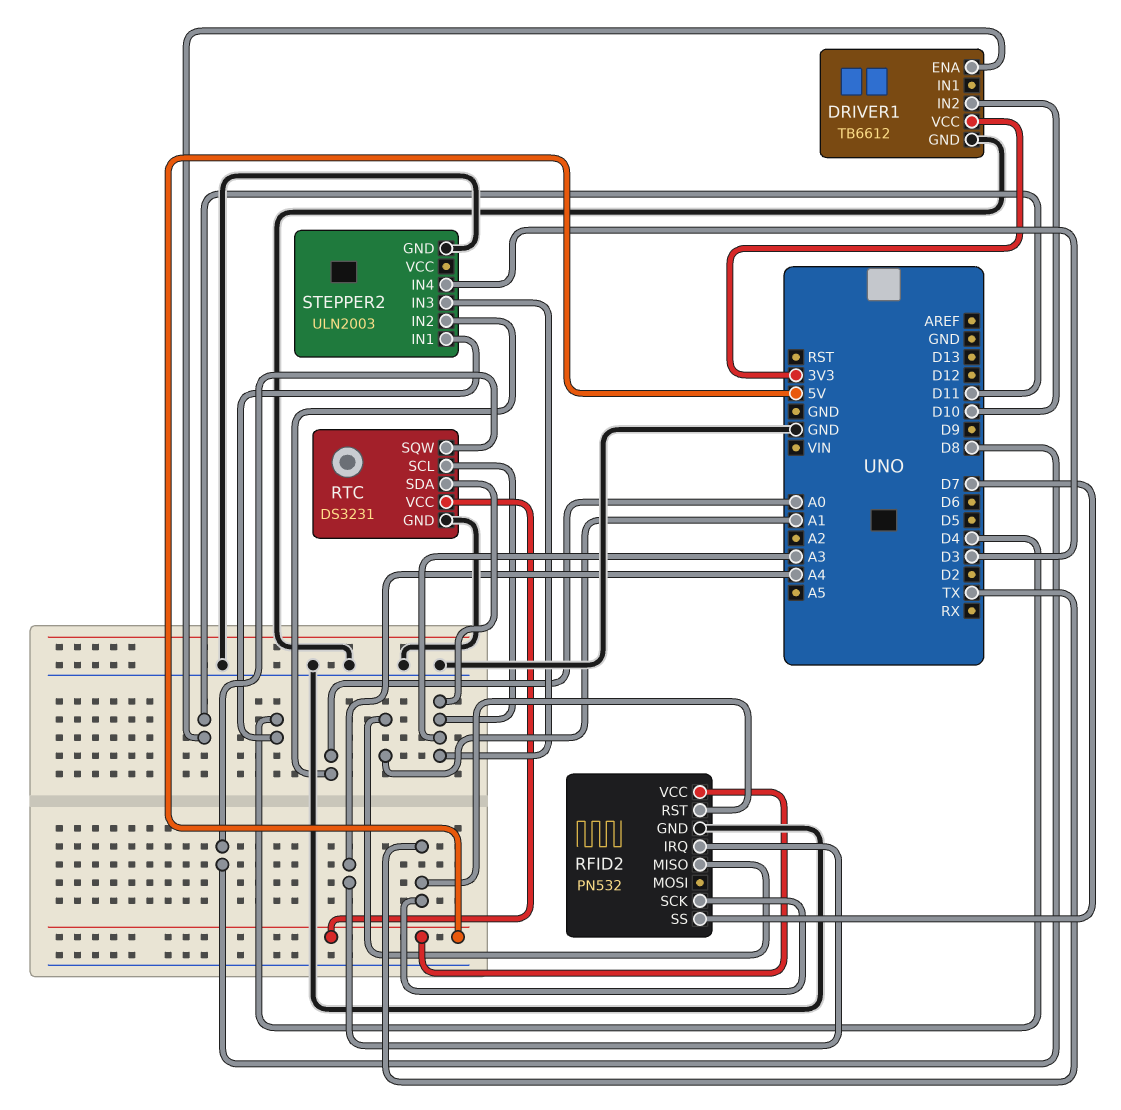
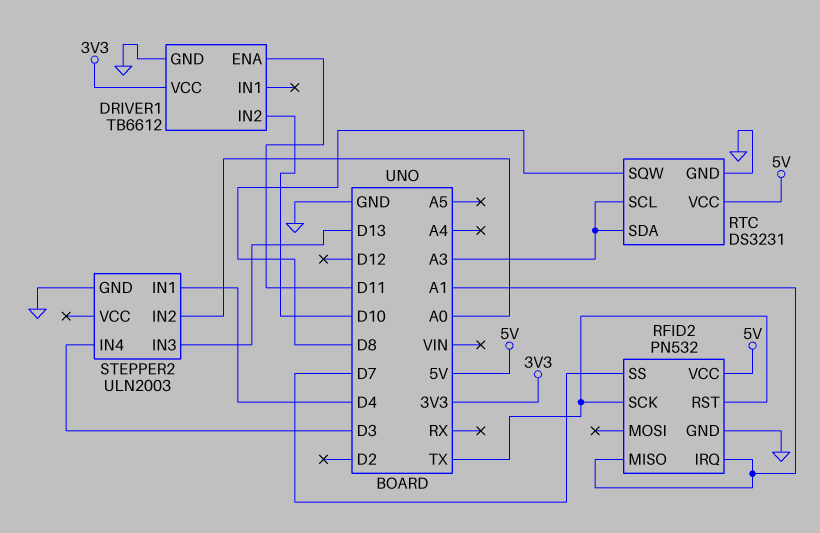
RFID2 pin IRQ: A4 -> A1
STEPPER2 pin IN3: A3 -> D13

